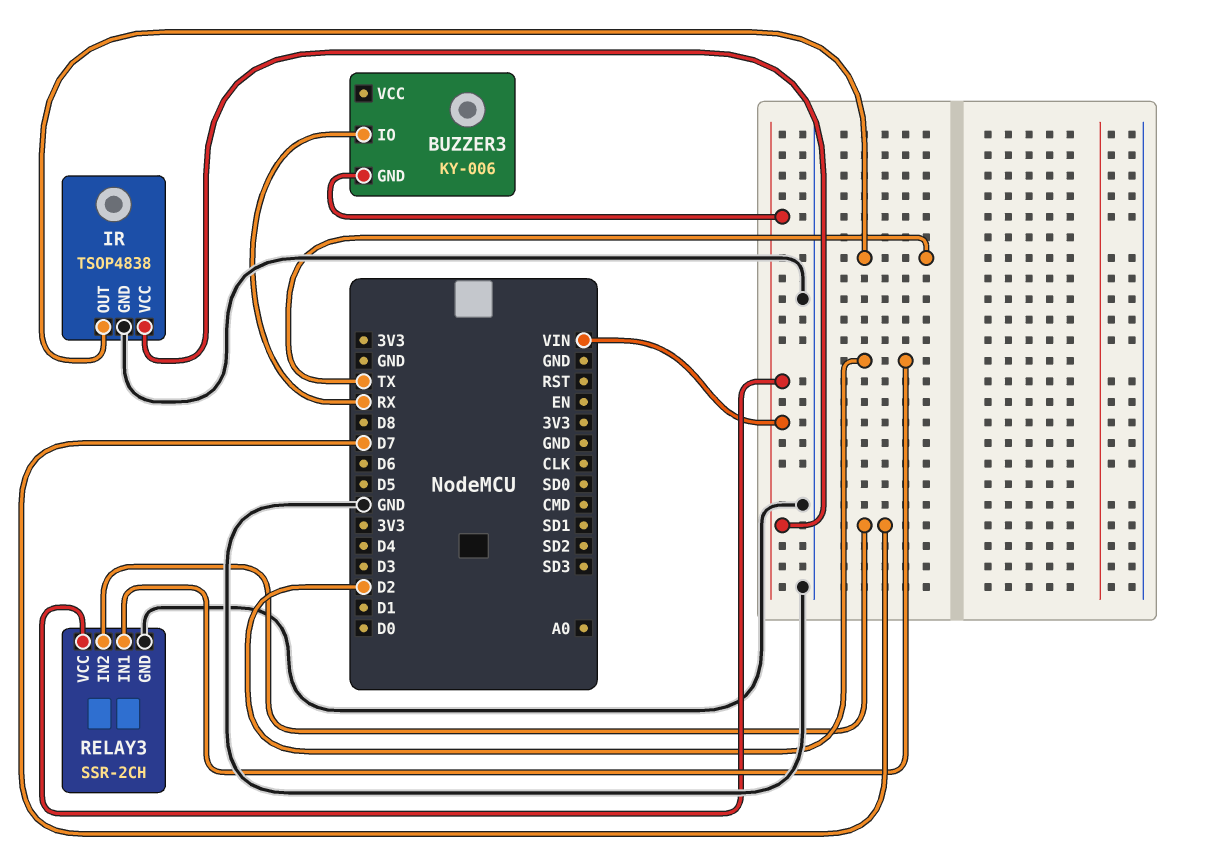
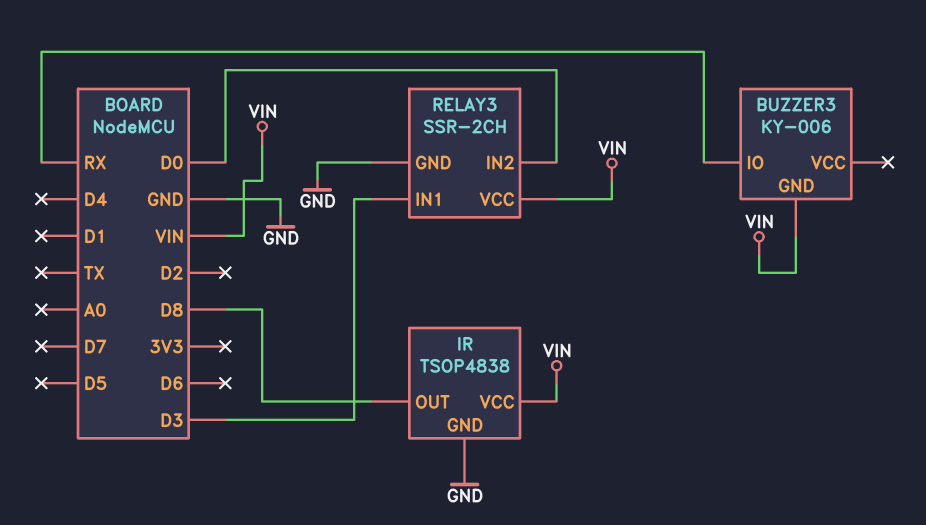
IR pin OUT: TX -> D8
RELAY3 pin IN1: D2 -> D3
RELAY3 pin IN2: D7 -> D0

